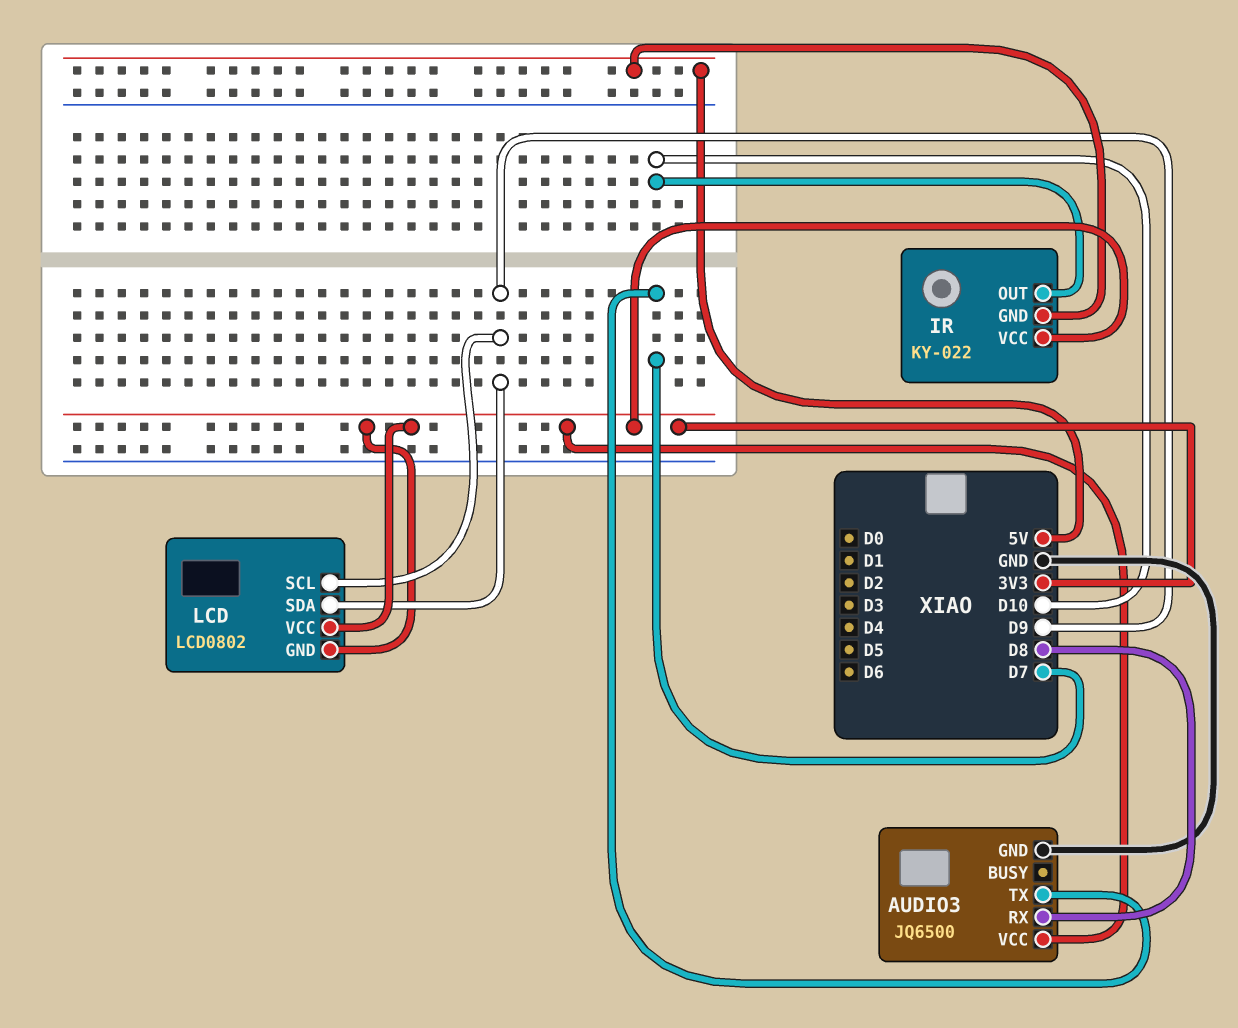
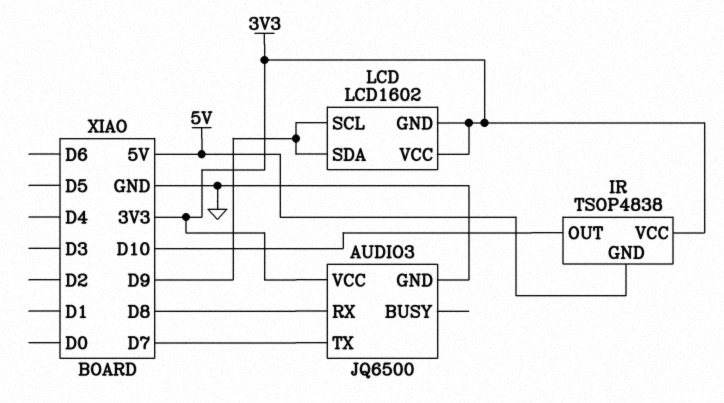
IR: KY-022 -> TSOP4838
LCD: LCD0802 -> LCD1602

